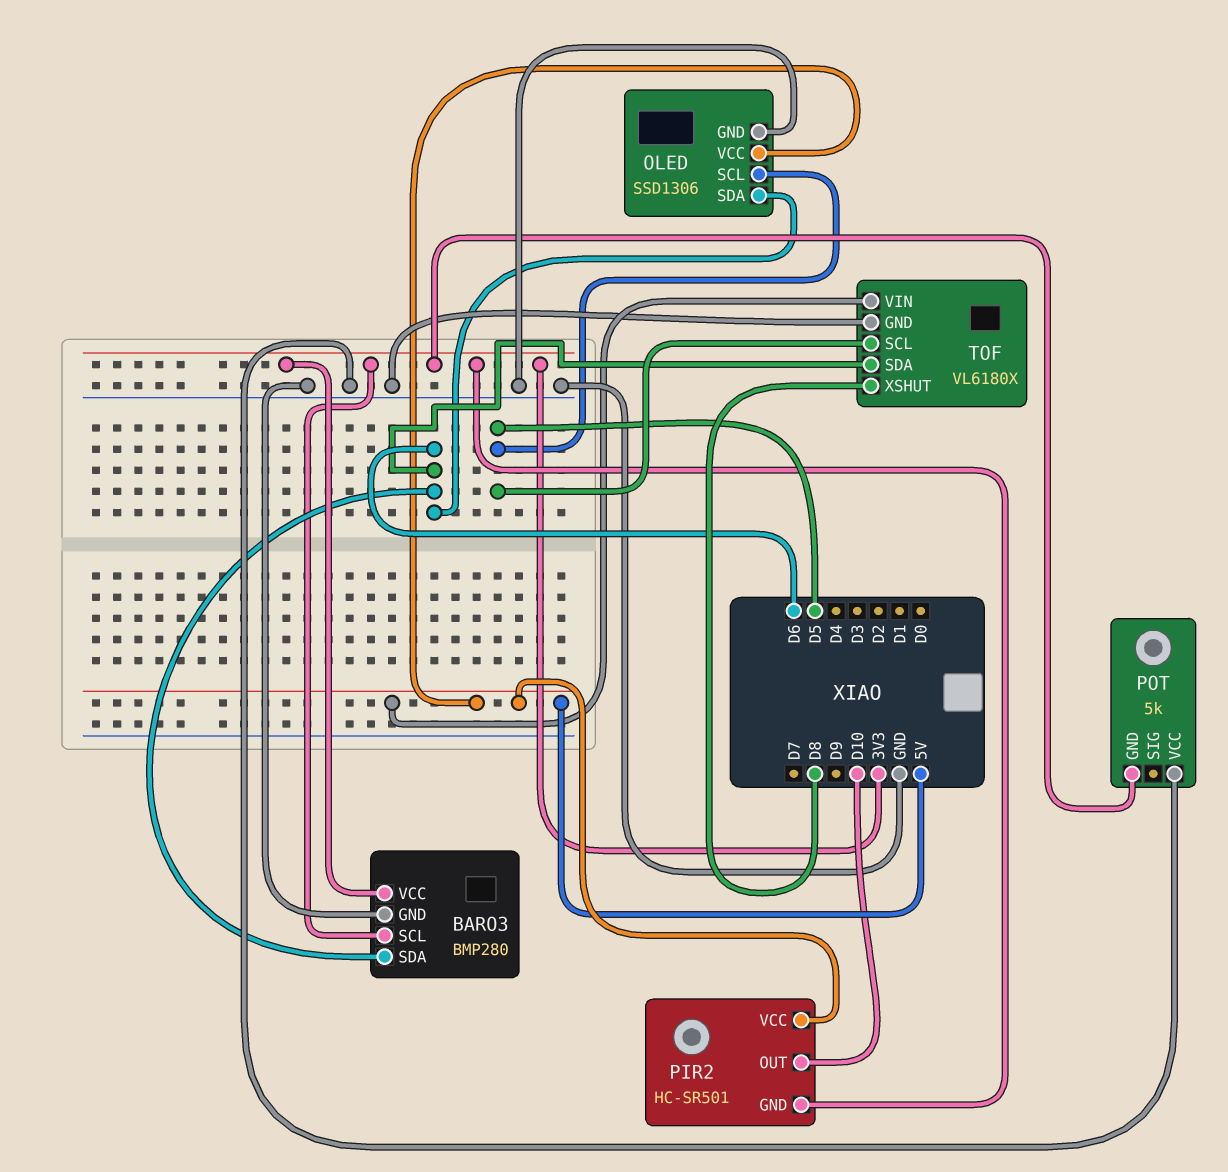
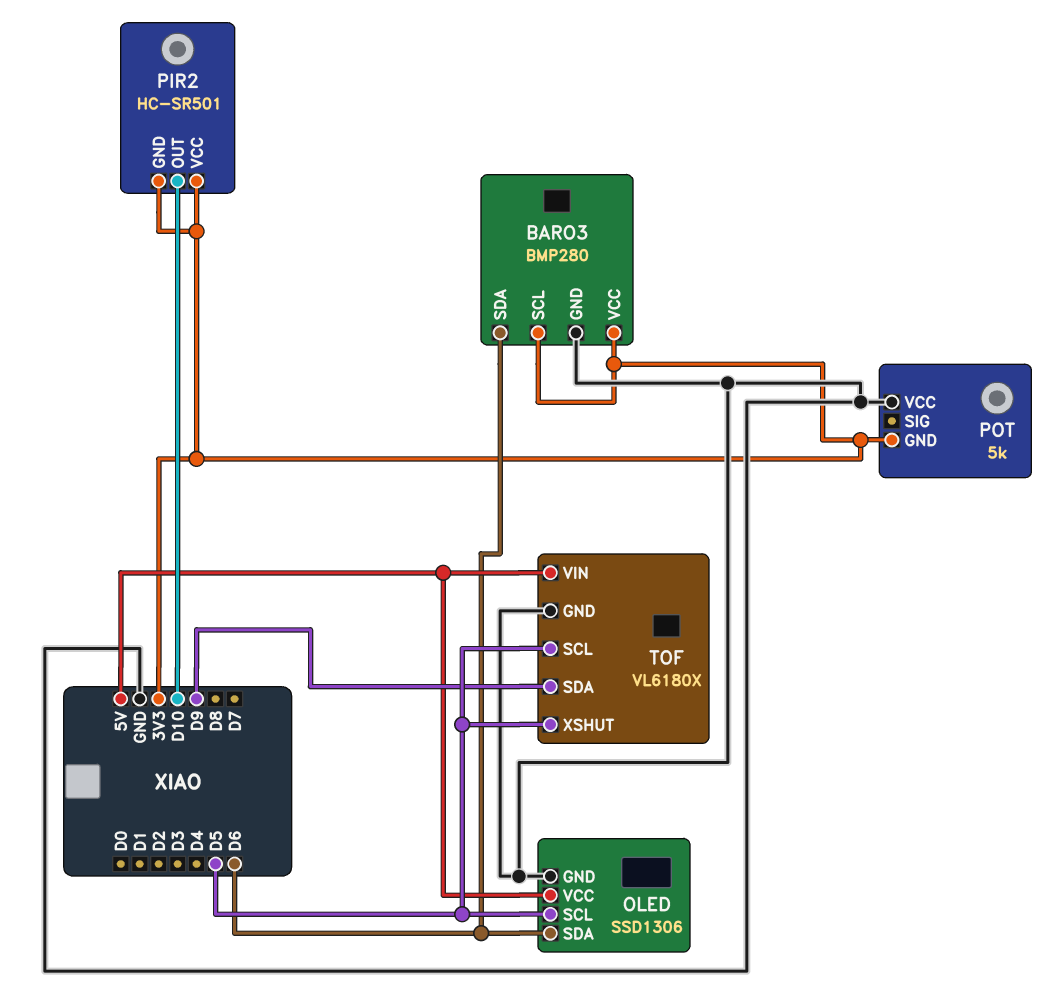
PIR2 pin VCC: 5V -> 3V3
TOF pin SDA: D6 -> D9
TOF pin XSHUT: D8 -> D5

